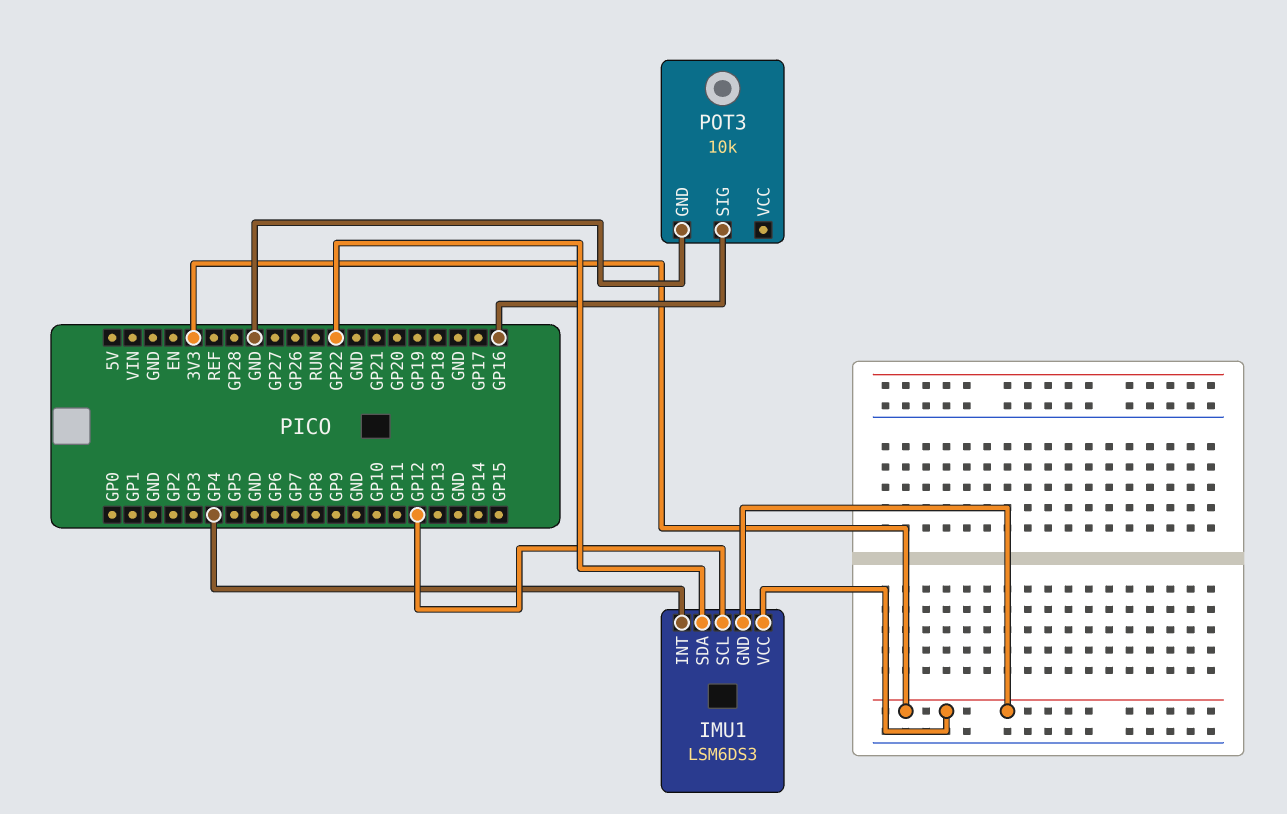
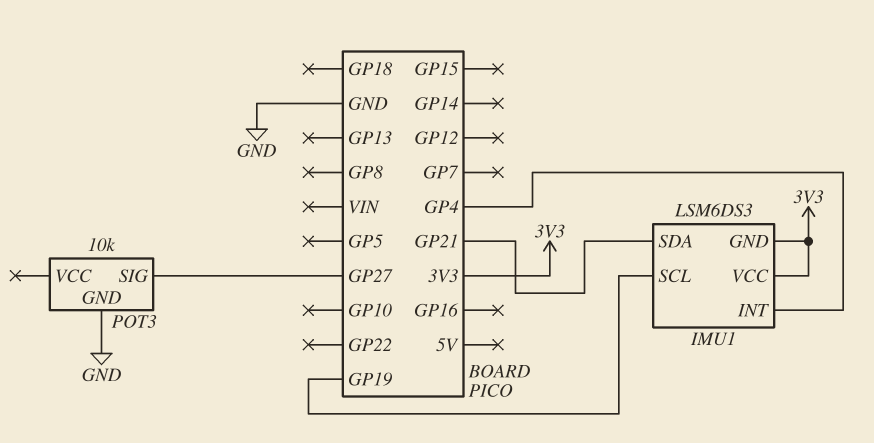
IMU1 pin SCL: GP12 -> GP19
IMU1 pin SDA: GP22 -> GP21
POT3 pin SIG: GP16 -> GP27

